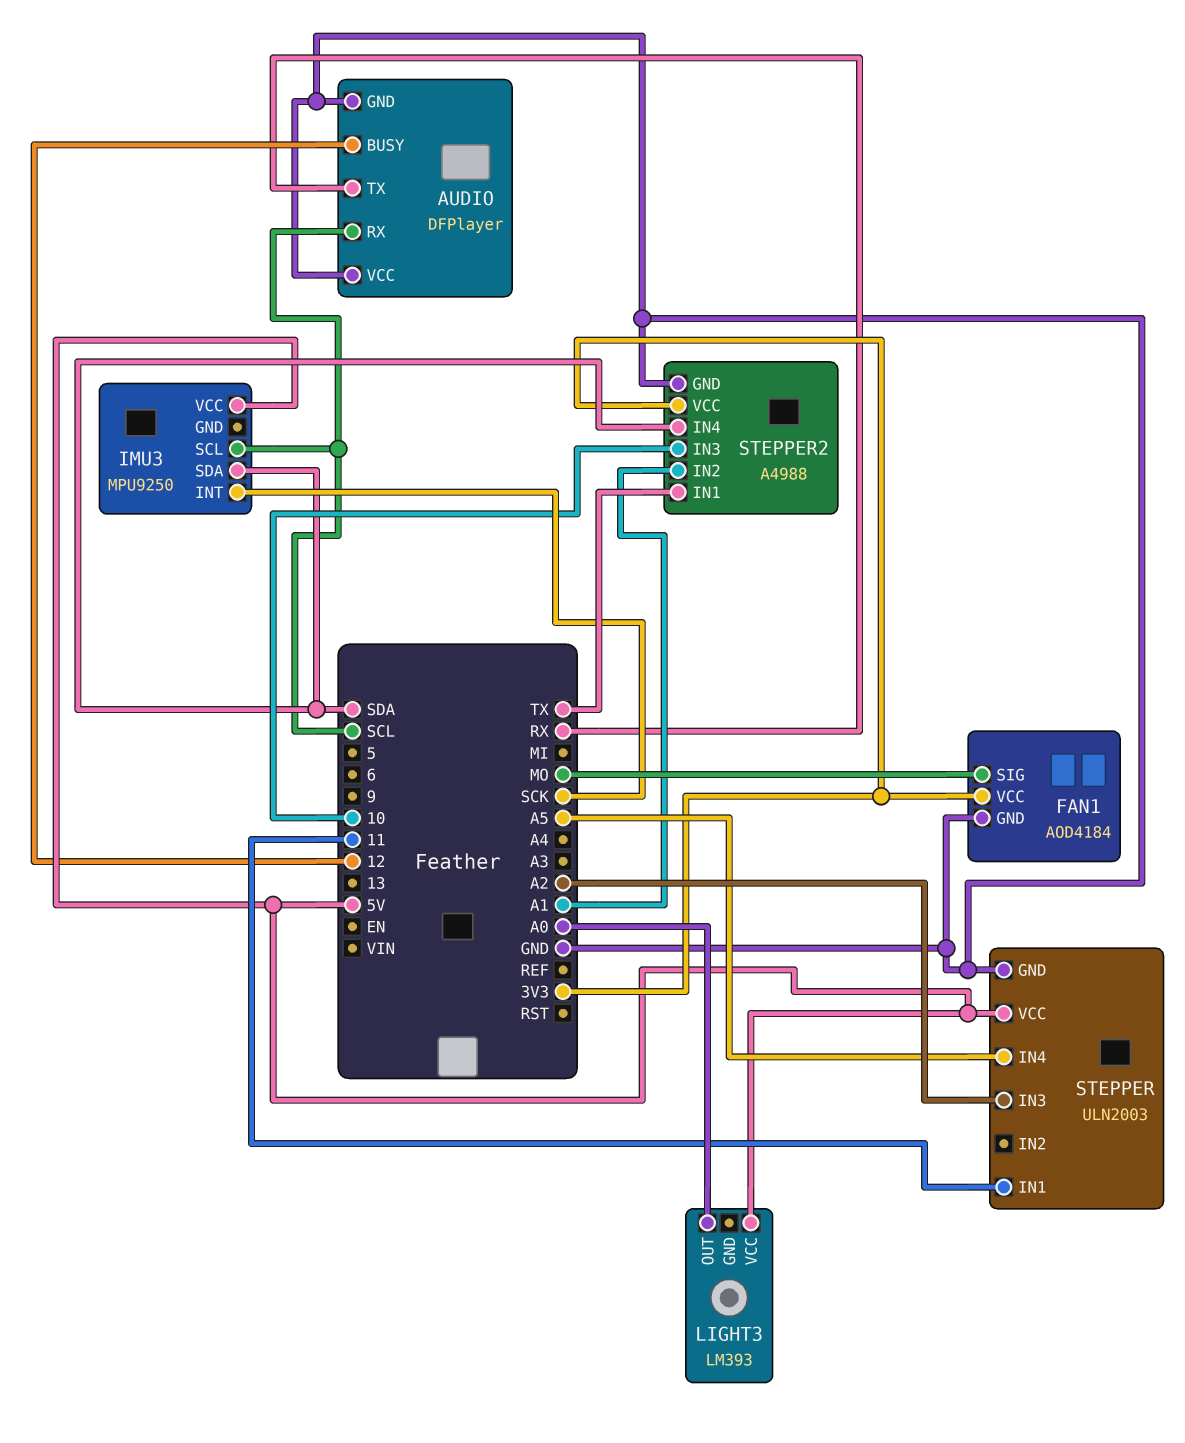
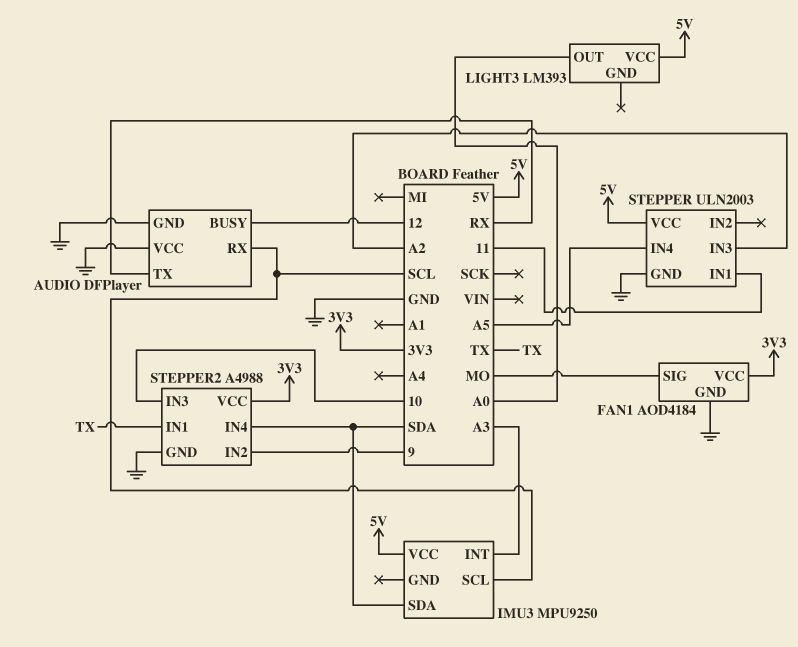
IMU3 pin INT: SCK -> A3
STEPPER2 pin IN2: A1 -> 9

